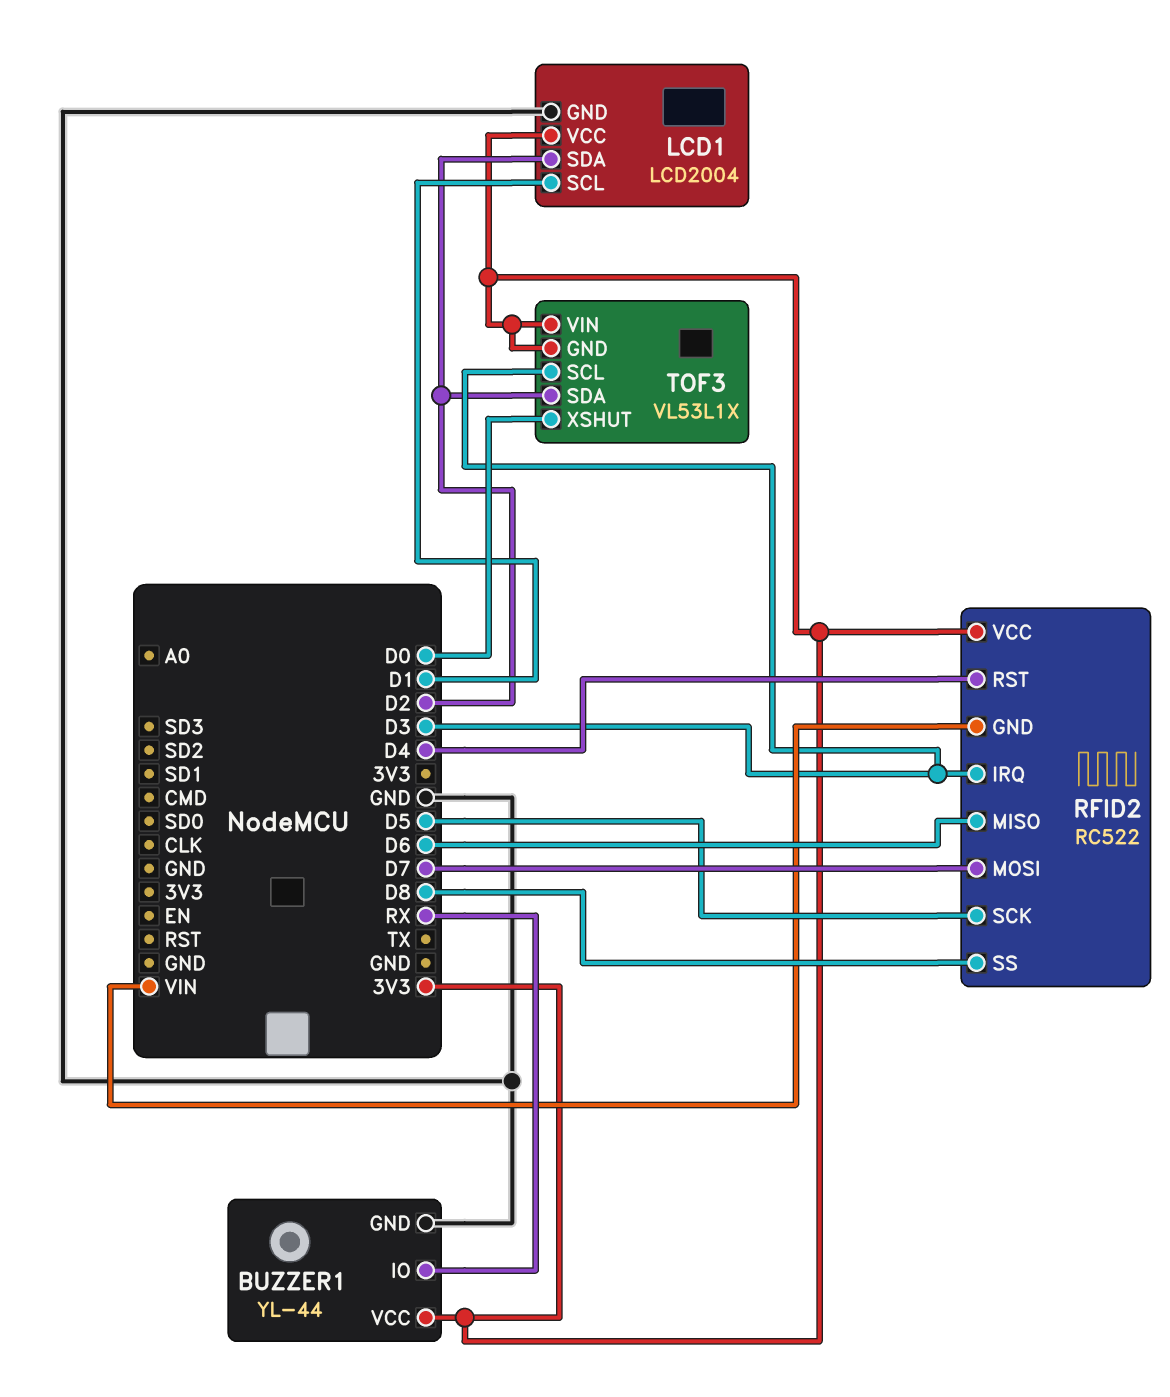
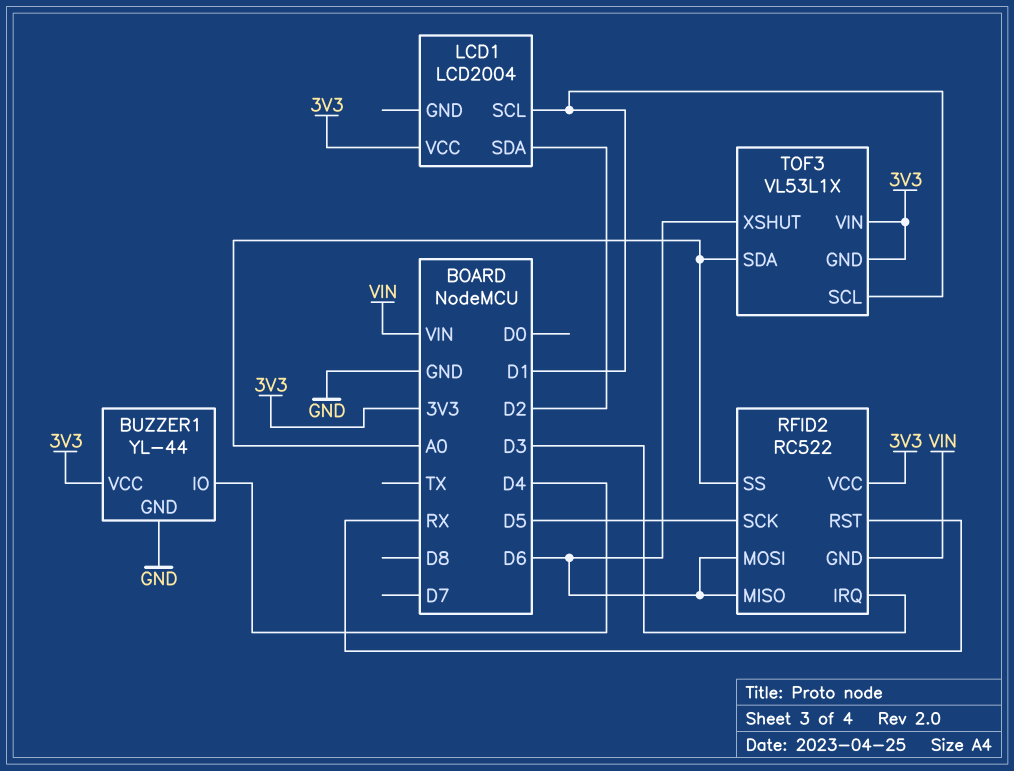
BUZZER1 pin IO: RX -> D4
LCD1 pin GND: GND -> none
RFID2 pin MOSI: D7 -> D6
RFID2 pin RST: D4 -> RX
RFID2 pin SS: D8 -> A0
TOF3 pin SCL: D3 -> D1
TOF3 pin SDA: D2 -> A0
TOF3 pin XSHUT: D0 -> D6

